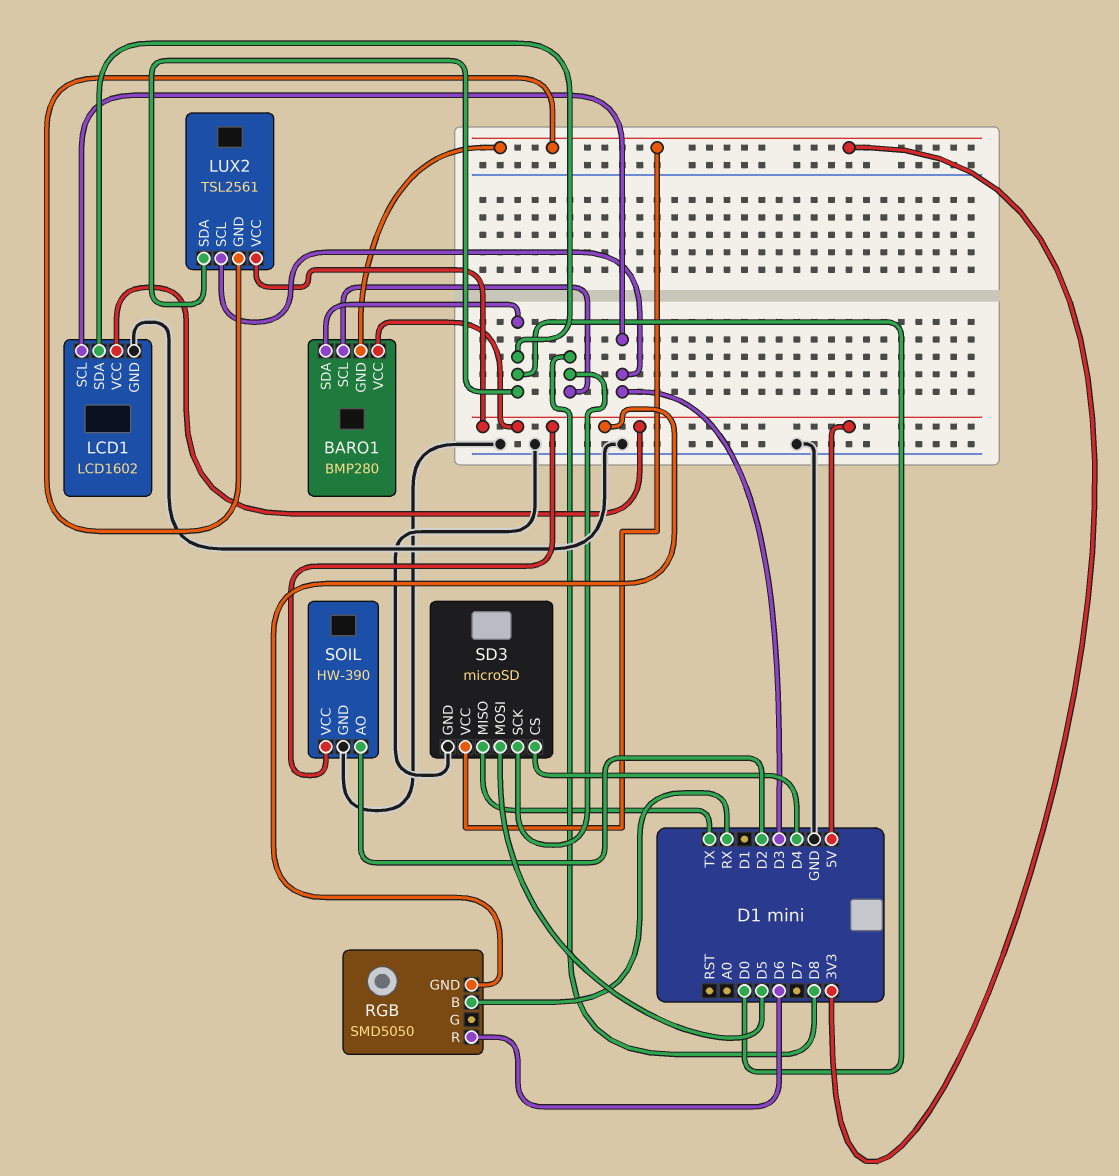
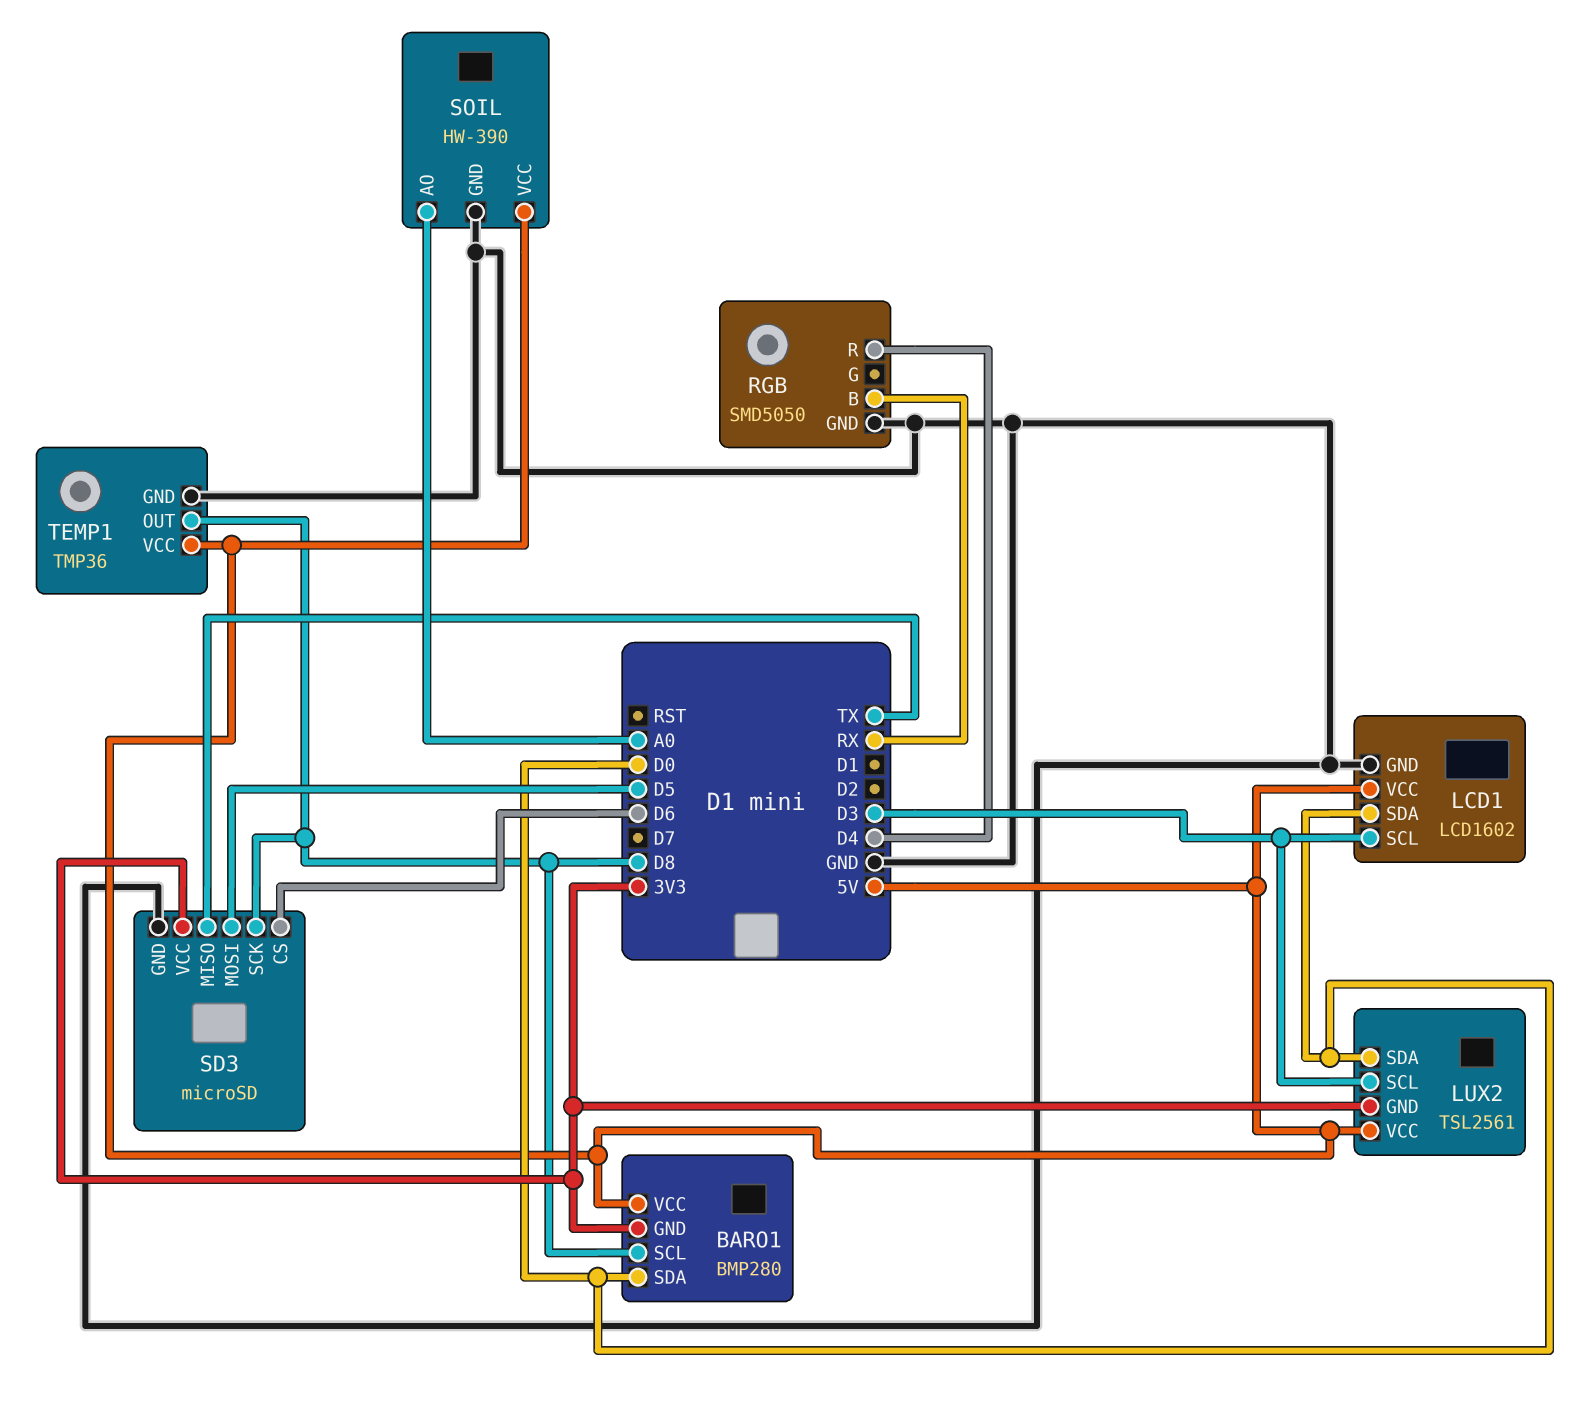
RGB pin GND: 5V -> GND
RGB pin R: D6 -> D4
SD3 pin CS: D4 -> D6
SOIL pin AO: D2 -> A0
TEMP1: none -> TMP36
TEMP1 pin GND: none -> GND
TEMP1 pin OUT: none -> D8
TEMP1 pin VCC: none -> 5V

